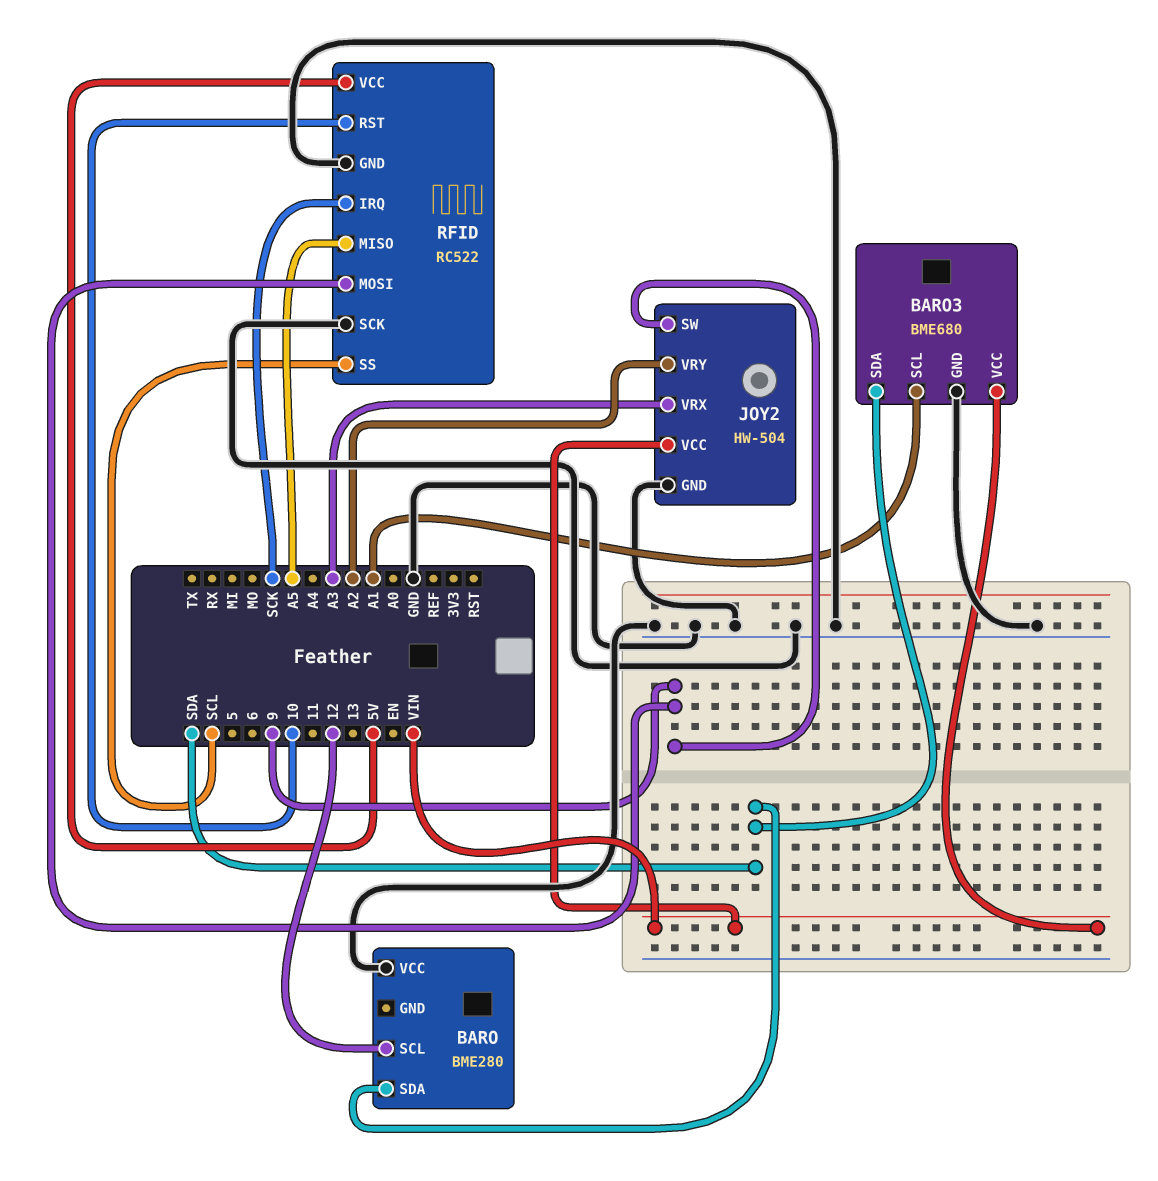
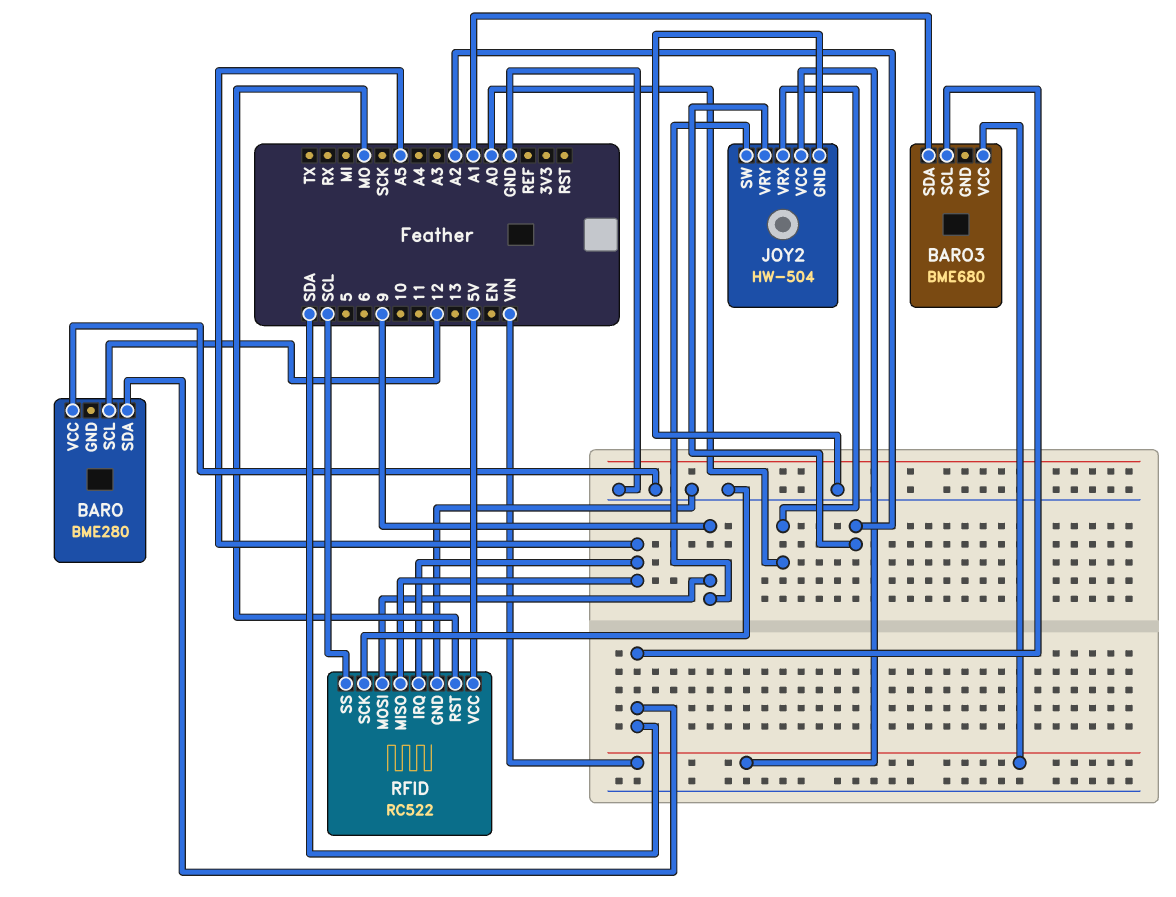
BARO3 pin GND: GND -> none
BARO3 pin SCL: A1 -> SDA
BARO3 pin SDA: SDA -> A1
JOY2 pin VRX: A3 -> A0
RFID pin IRQ: SCK -> A5
RFID pin RST: 10 -> MO

